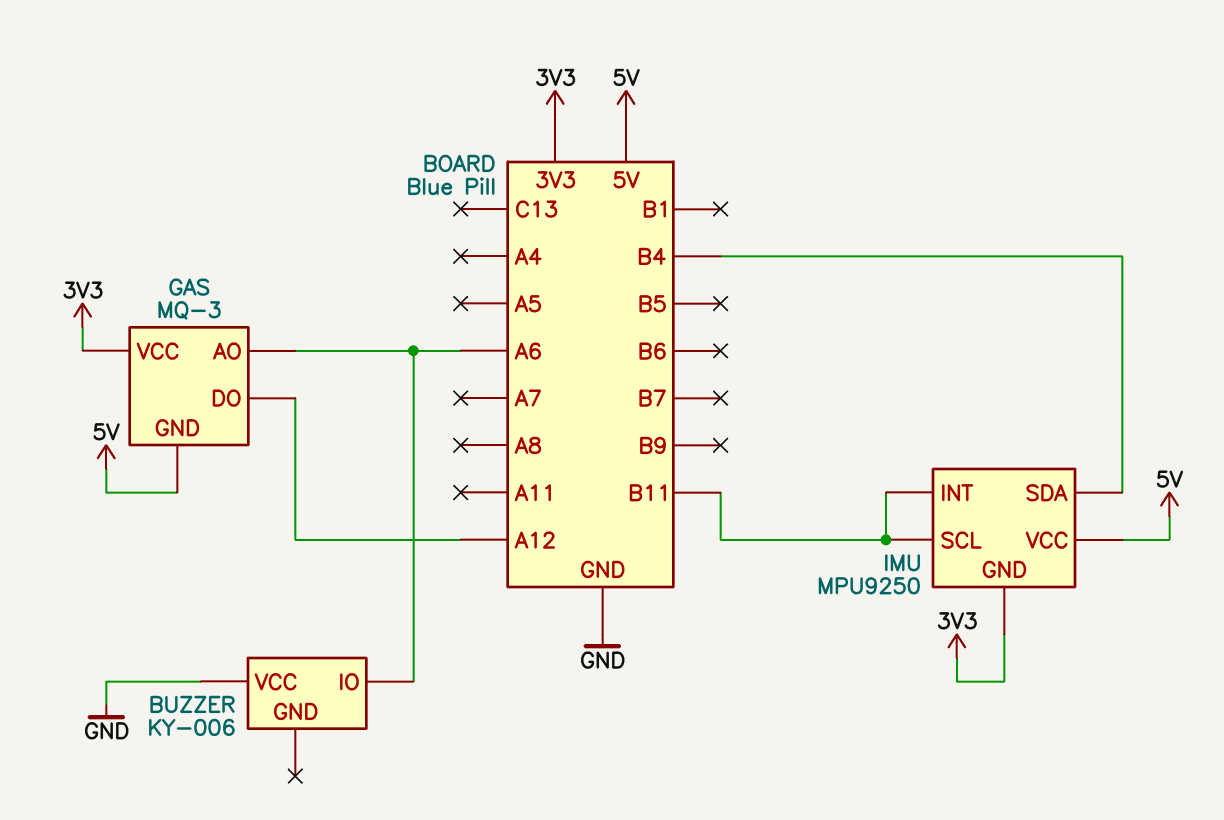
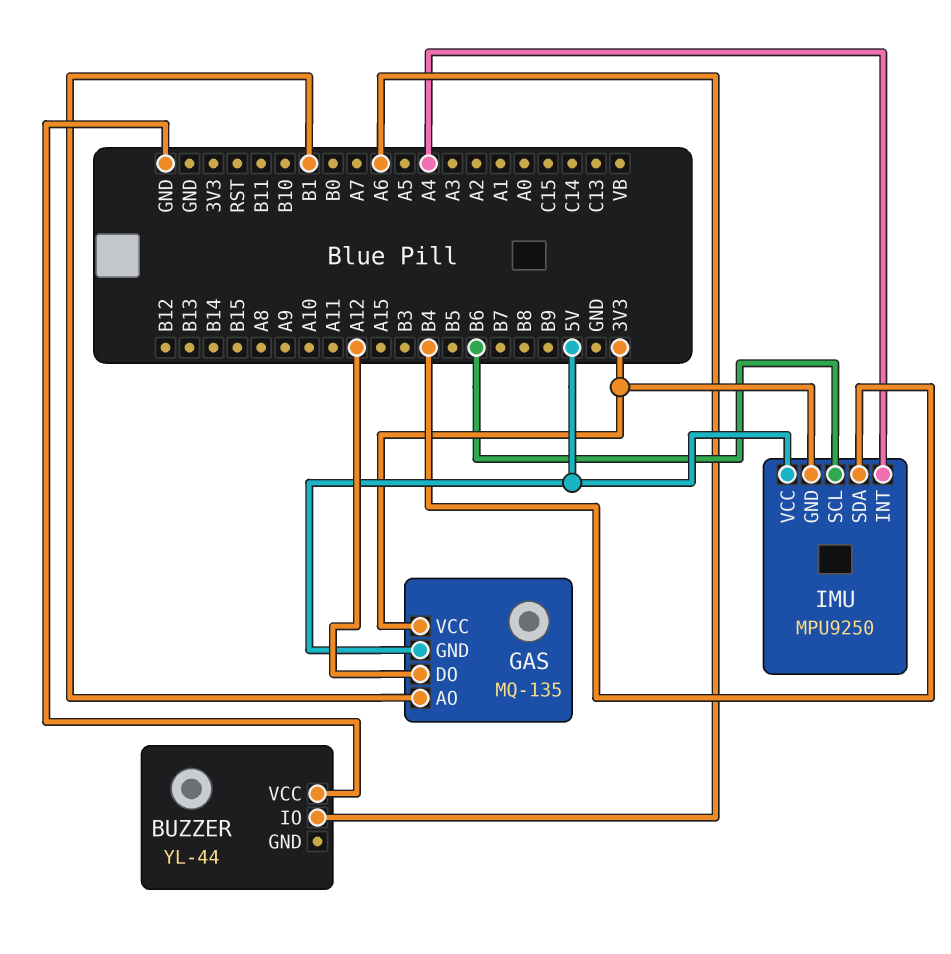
BUZZER: KY-006 -> YL-44
GAS: MQ-3 -> MQ-135
GAS pin AO: A6 -> B1
IMU pin INT: B11 -> A4
IMU pin SCL: B11 -> B6

